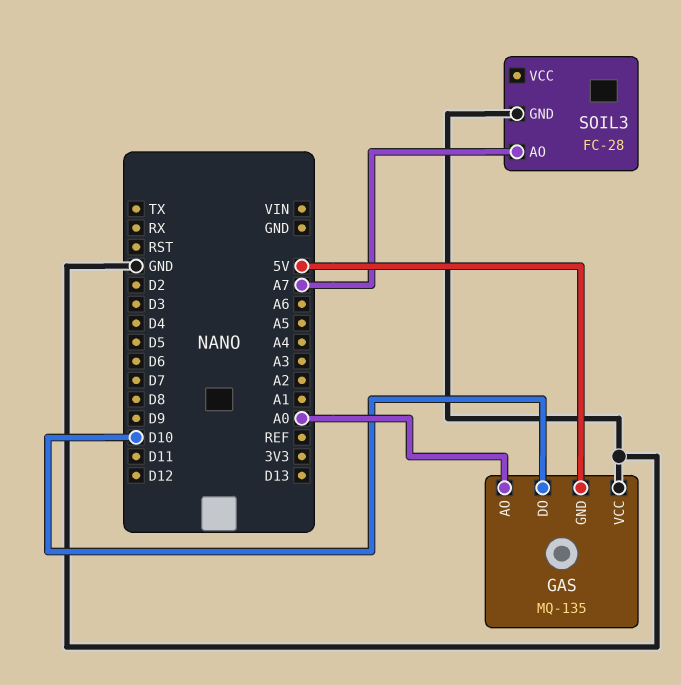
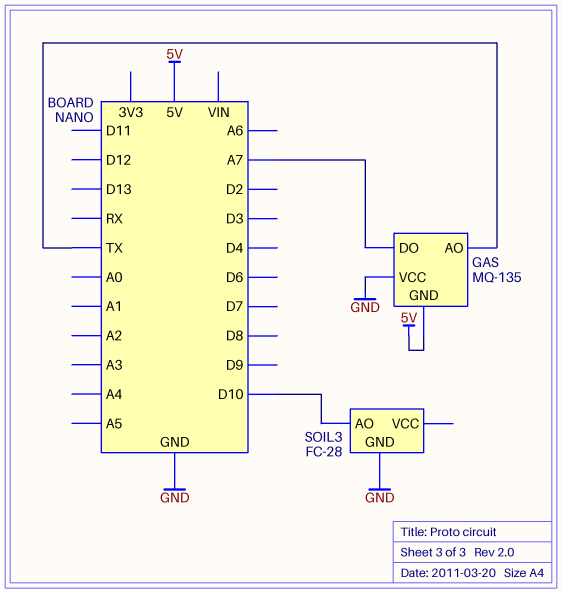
GAS pin AO: A0 -> TX
GAS pin DO: D10 -> A7
SOIL3 pin AO: A7 -> D10

